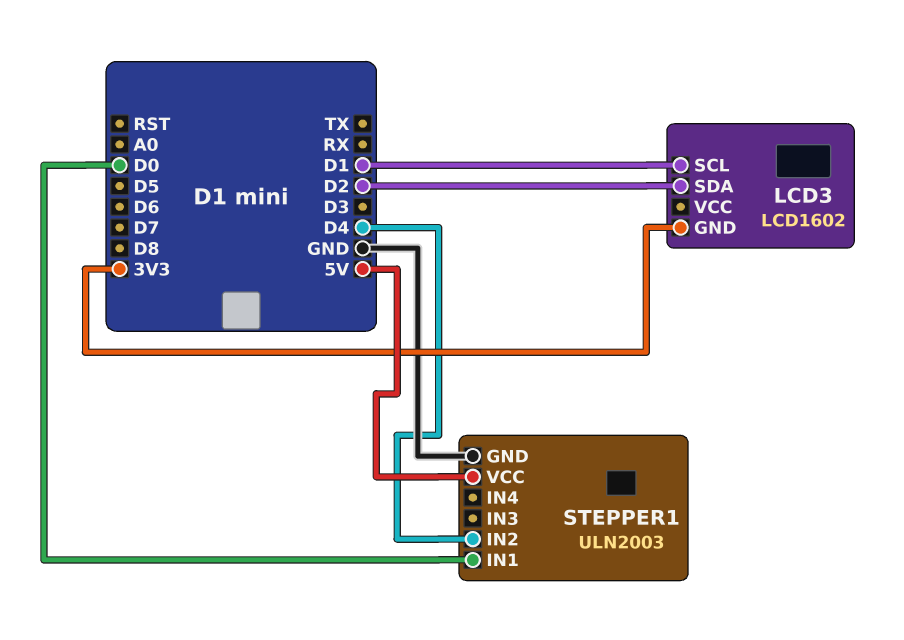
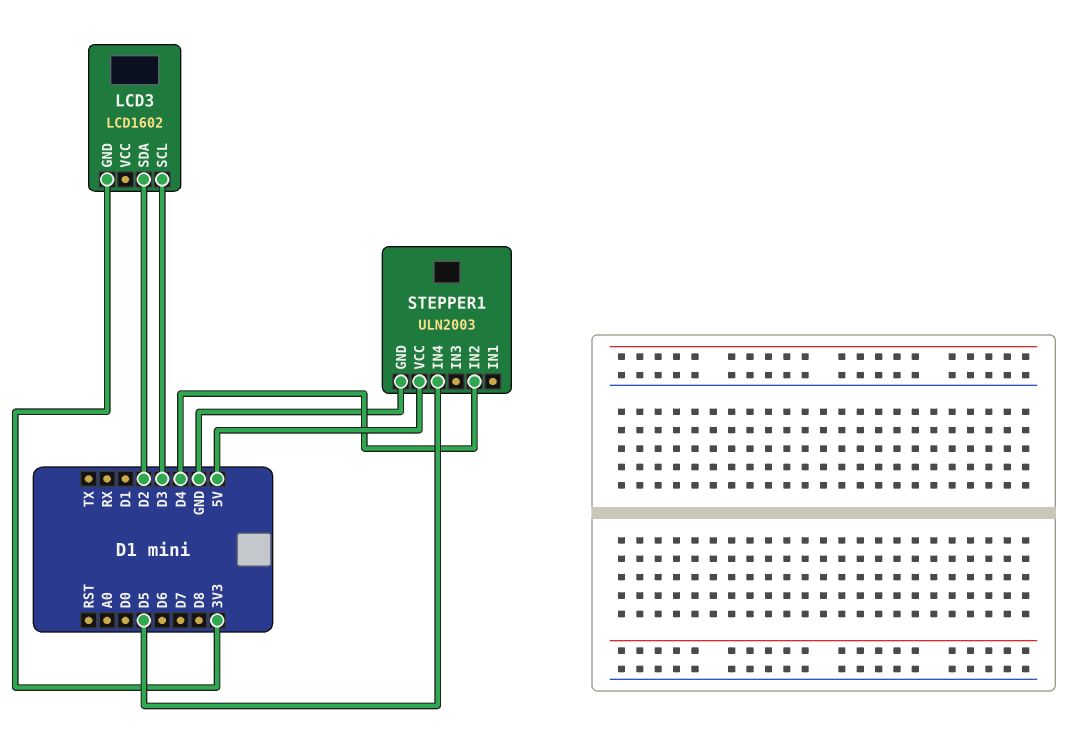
LCD3 pin SCL: D1 -> D3
STEPPER1 pin IN1: D0 -> none
STEPPER1 pin IN4: none -> D5

